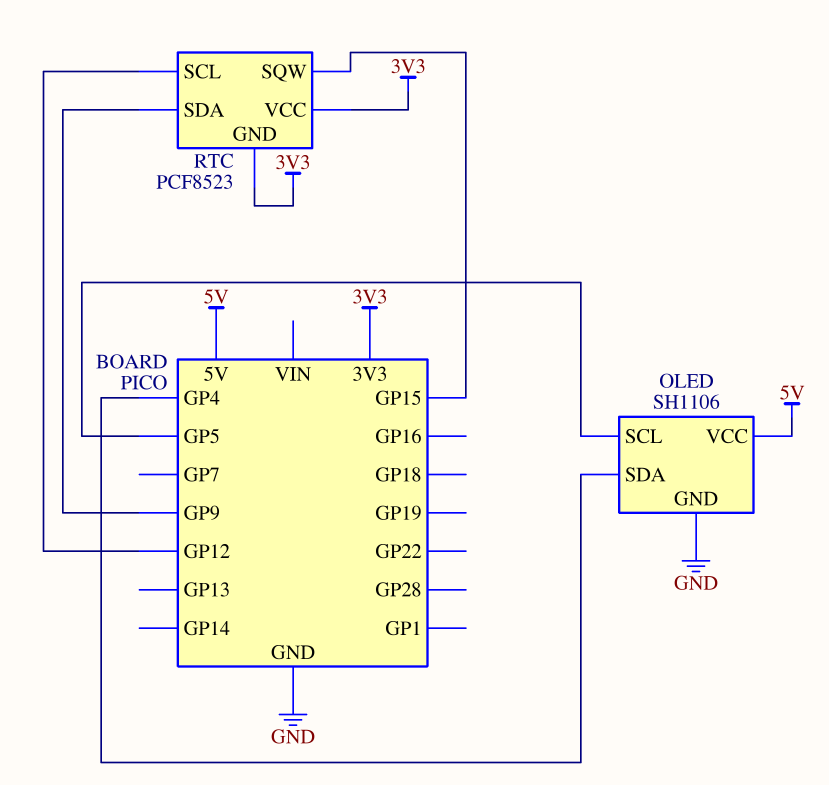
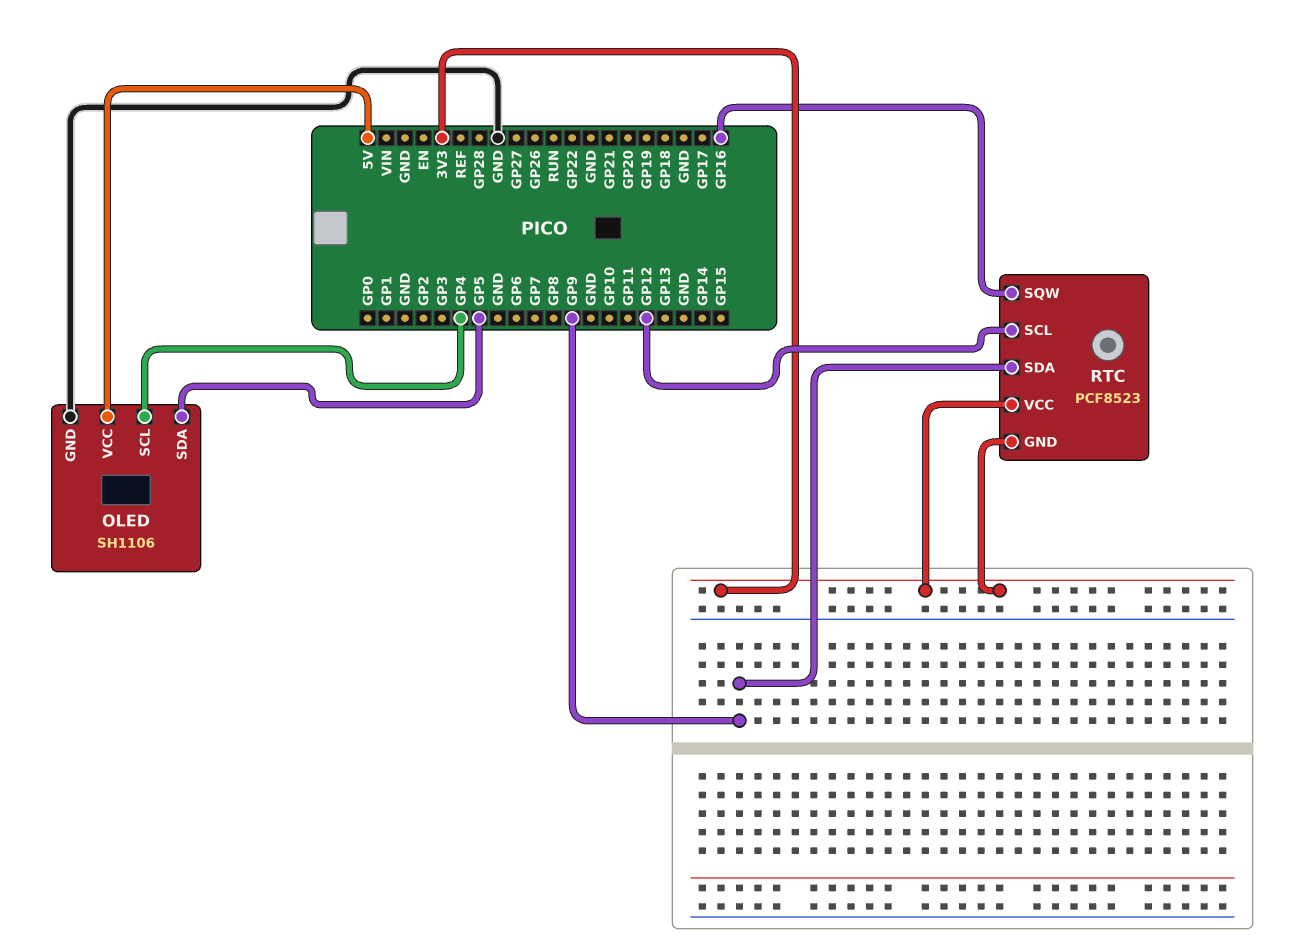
OLED pin SCL: GP5 -> GP4
OLED pin SDA: GP4 -> GP5
RTC pin SQW: GP15 -> GP16

